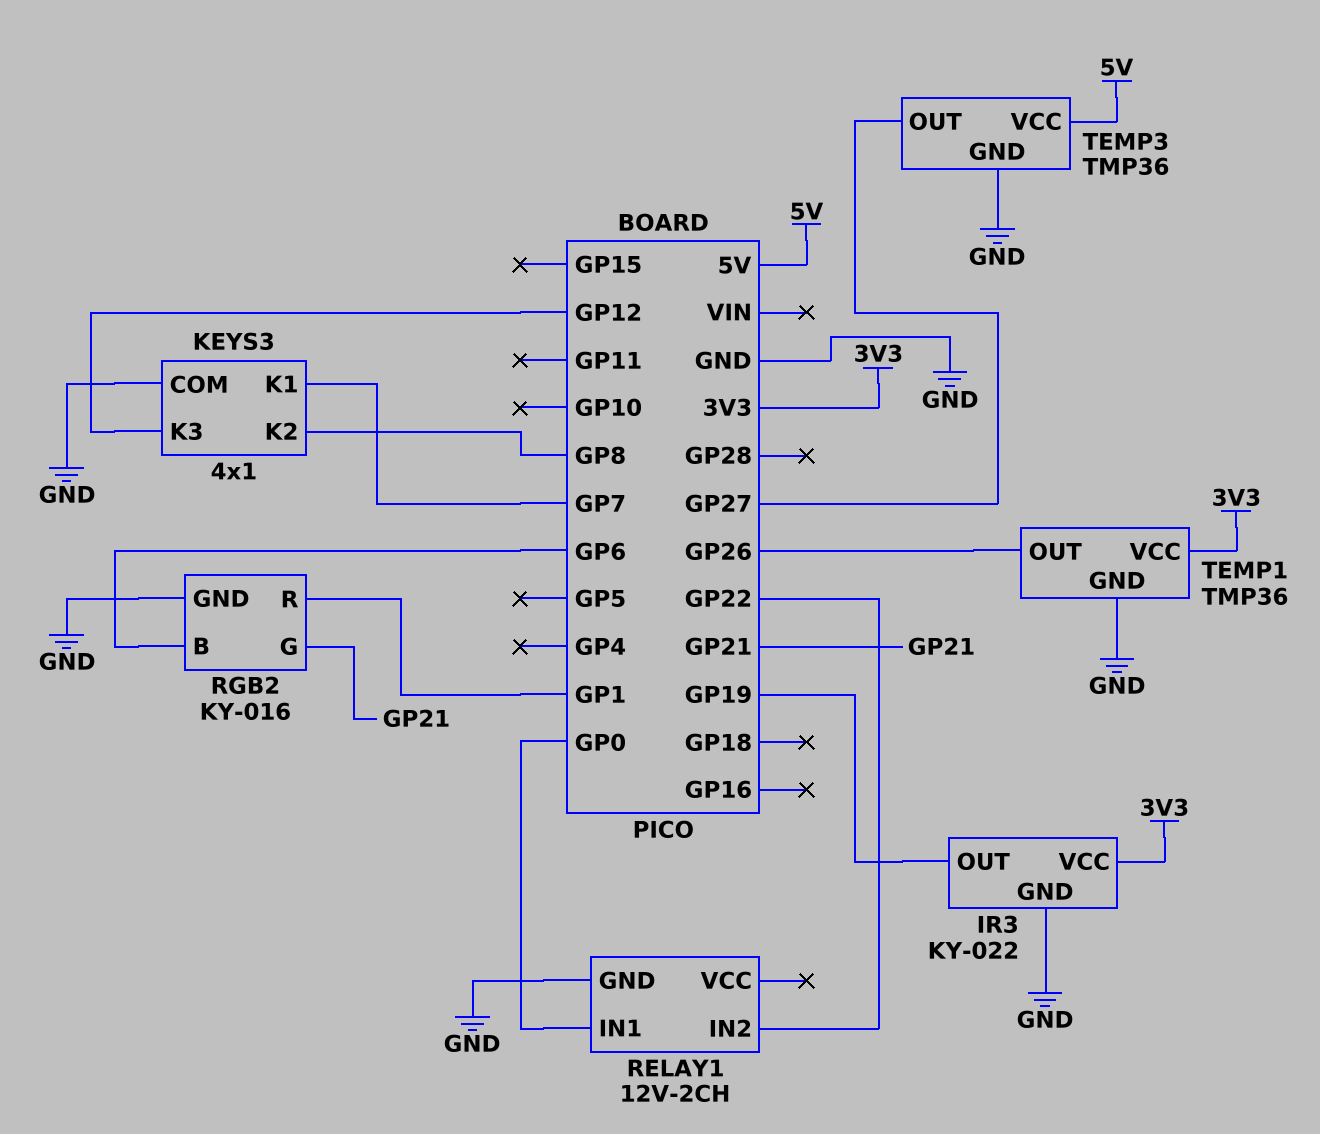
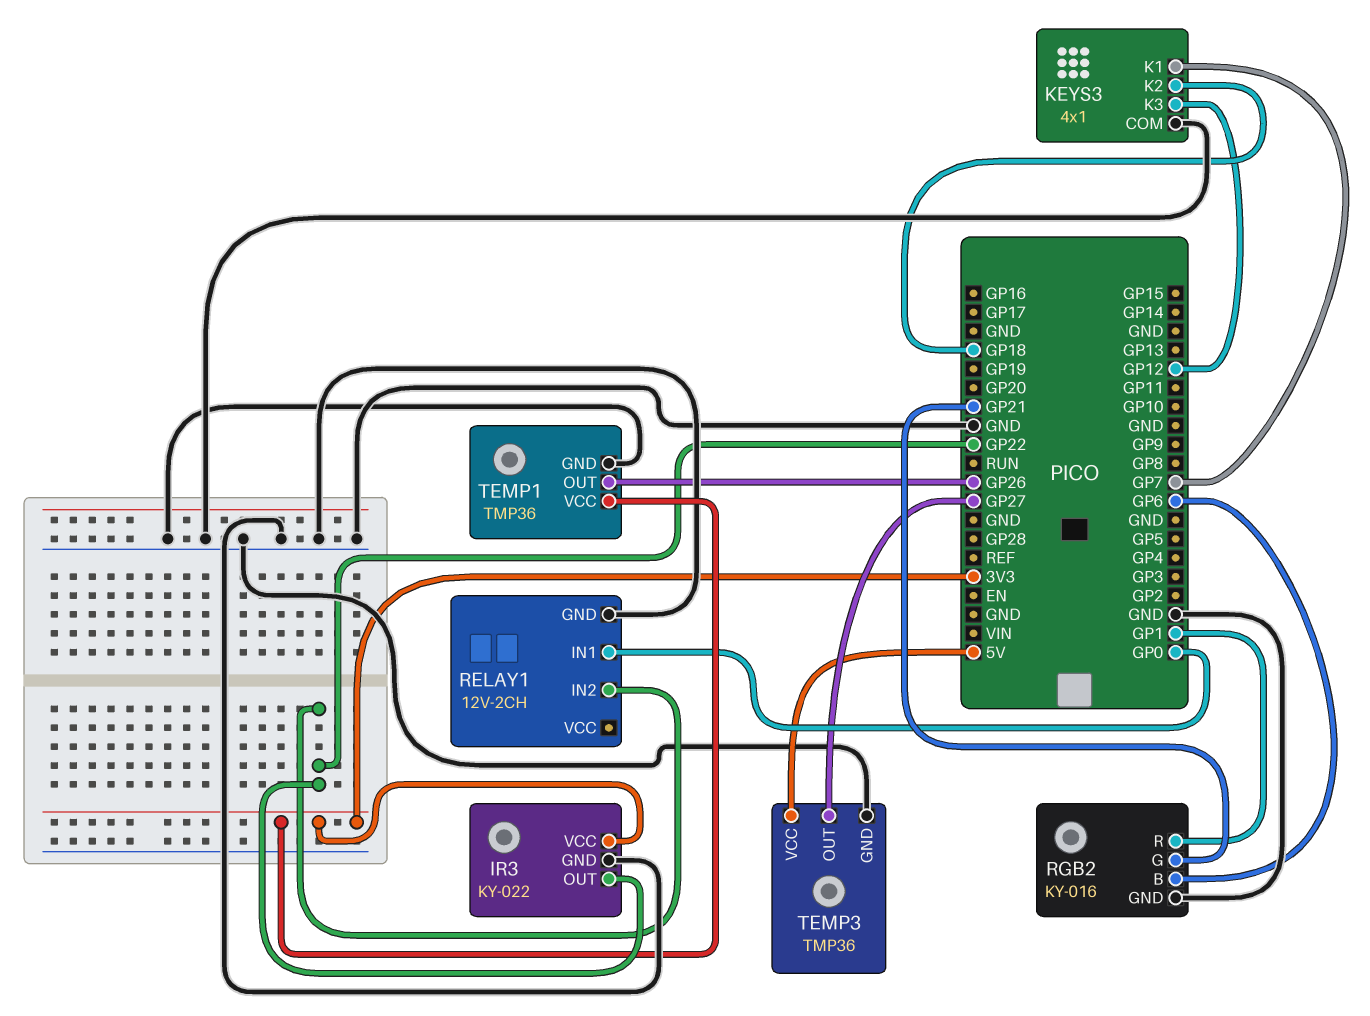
IR3 pin OUT: GP19 -> GP22
KEYS3 pin K2: GP8 -> GP18

